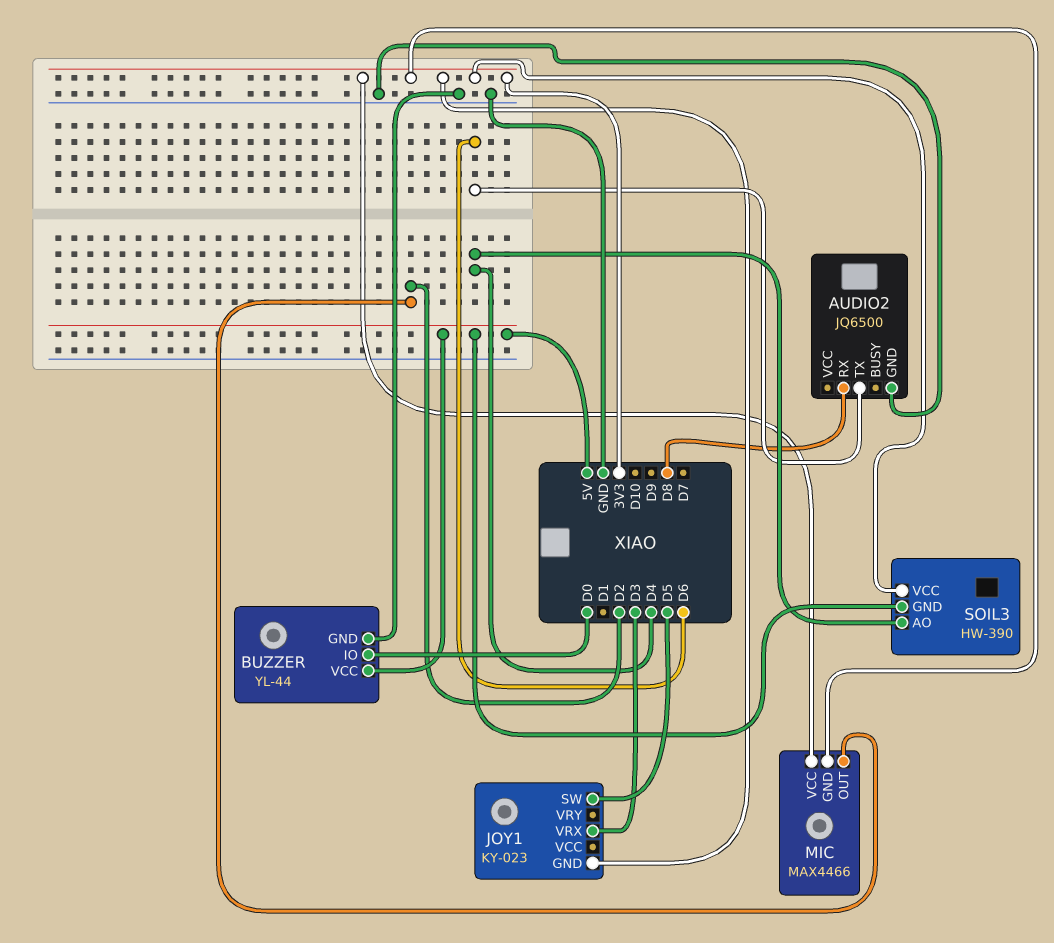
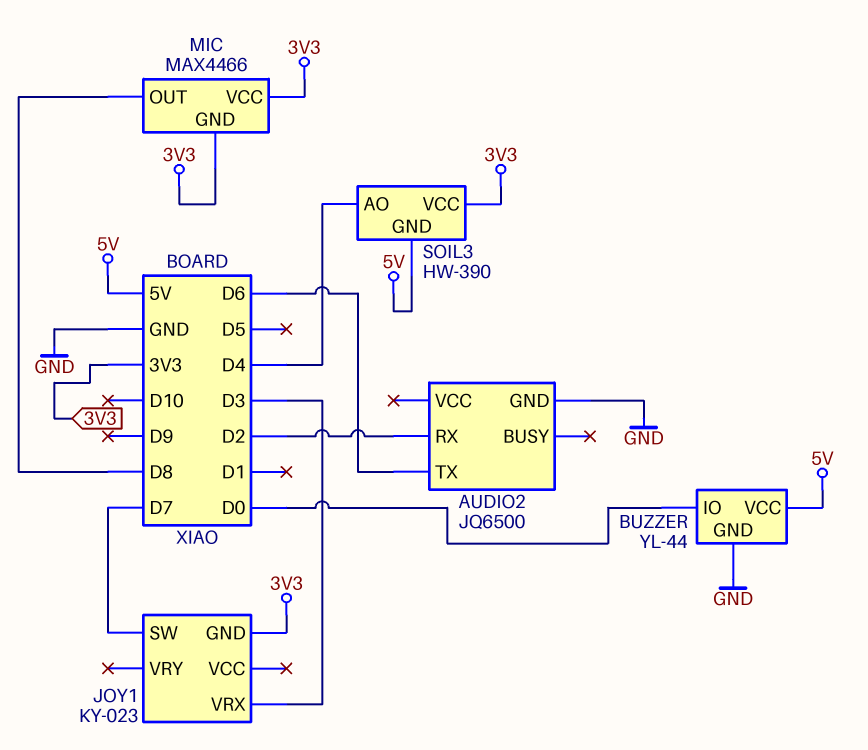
AUDIO2 pin RX: D8 -> D2
JOY1 pin SW: D5 -> D7
MIC pin OUT: D2 -> D8

